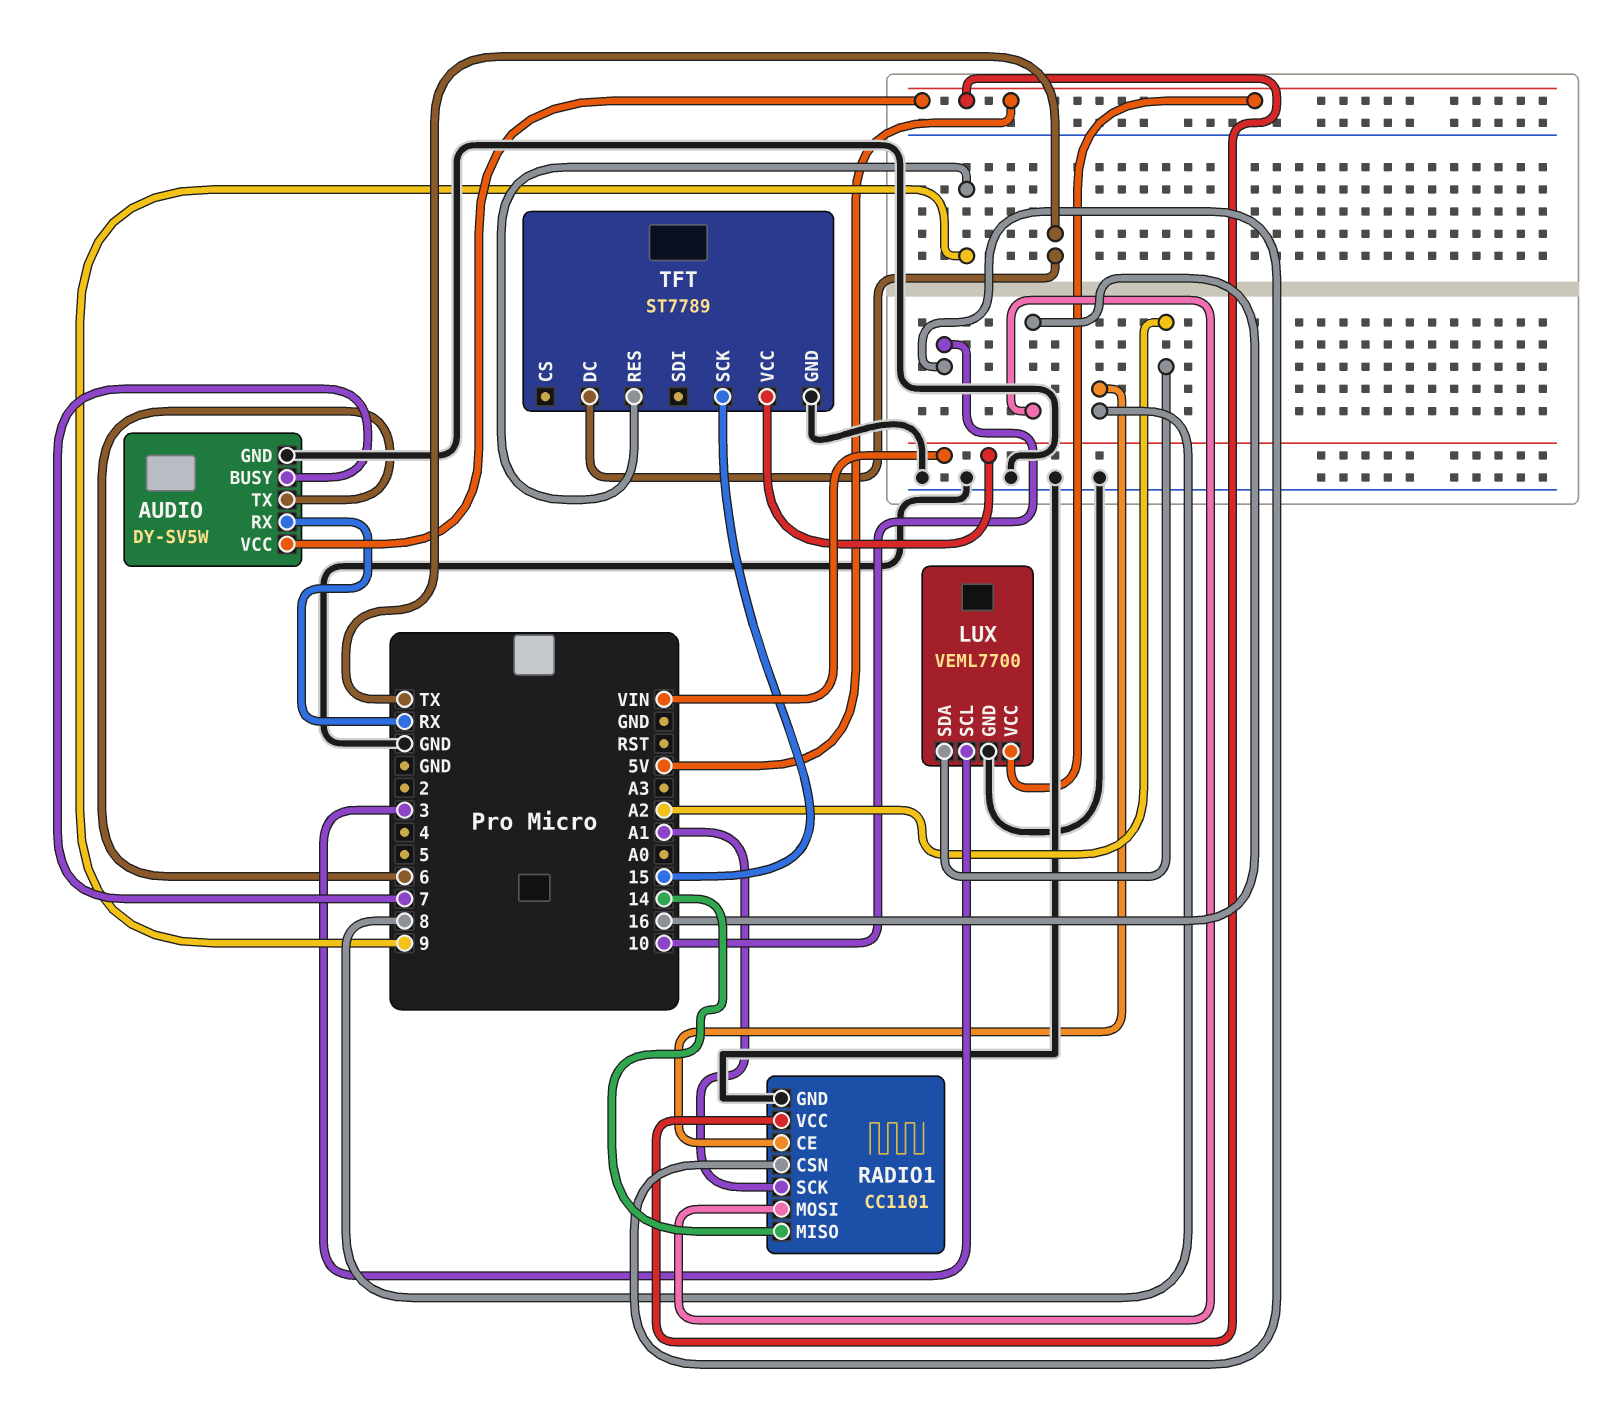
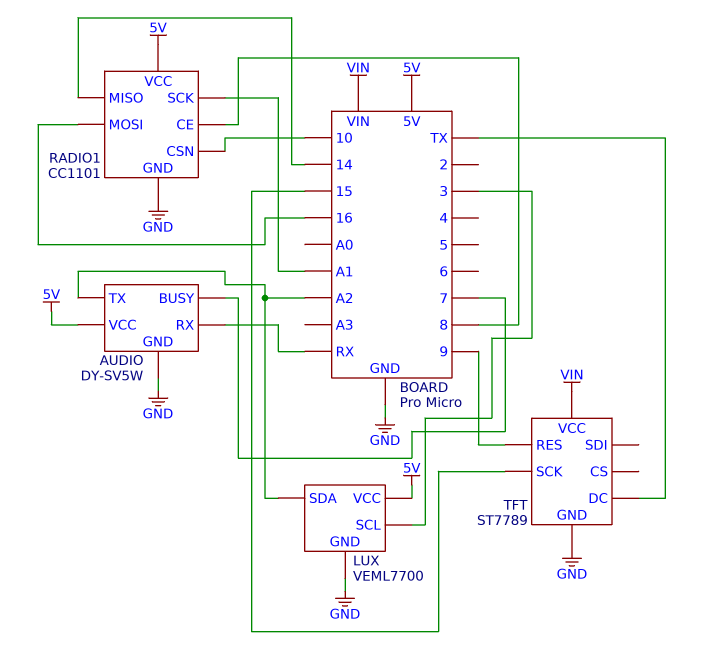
AUDIO pin TX: 6 -> A2

